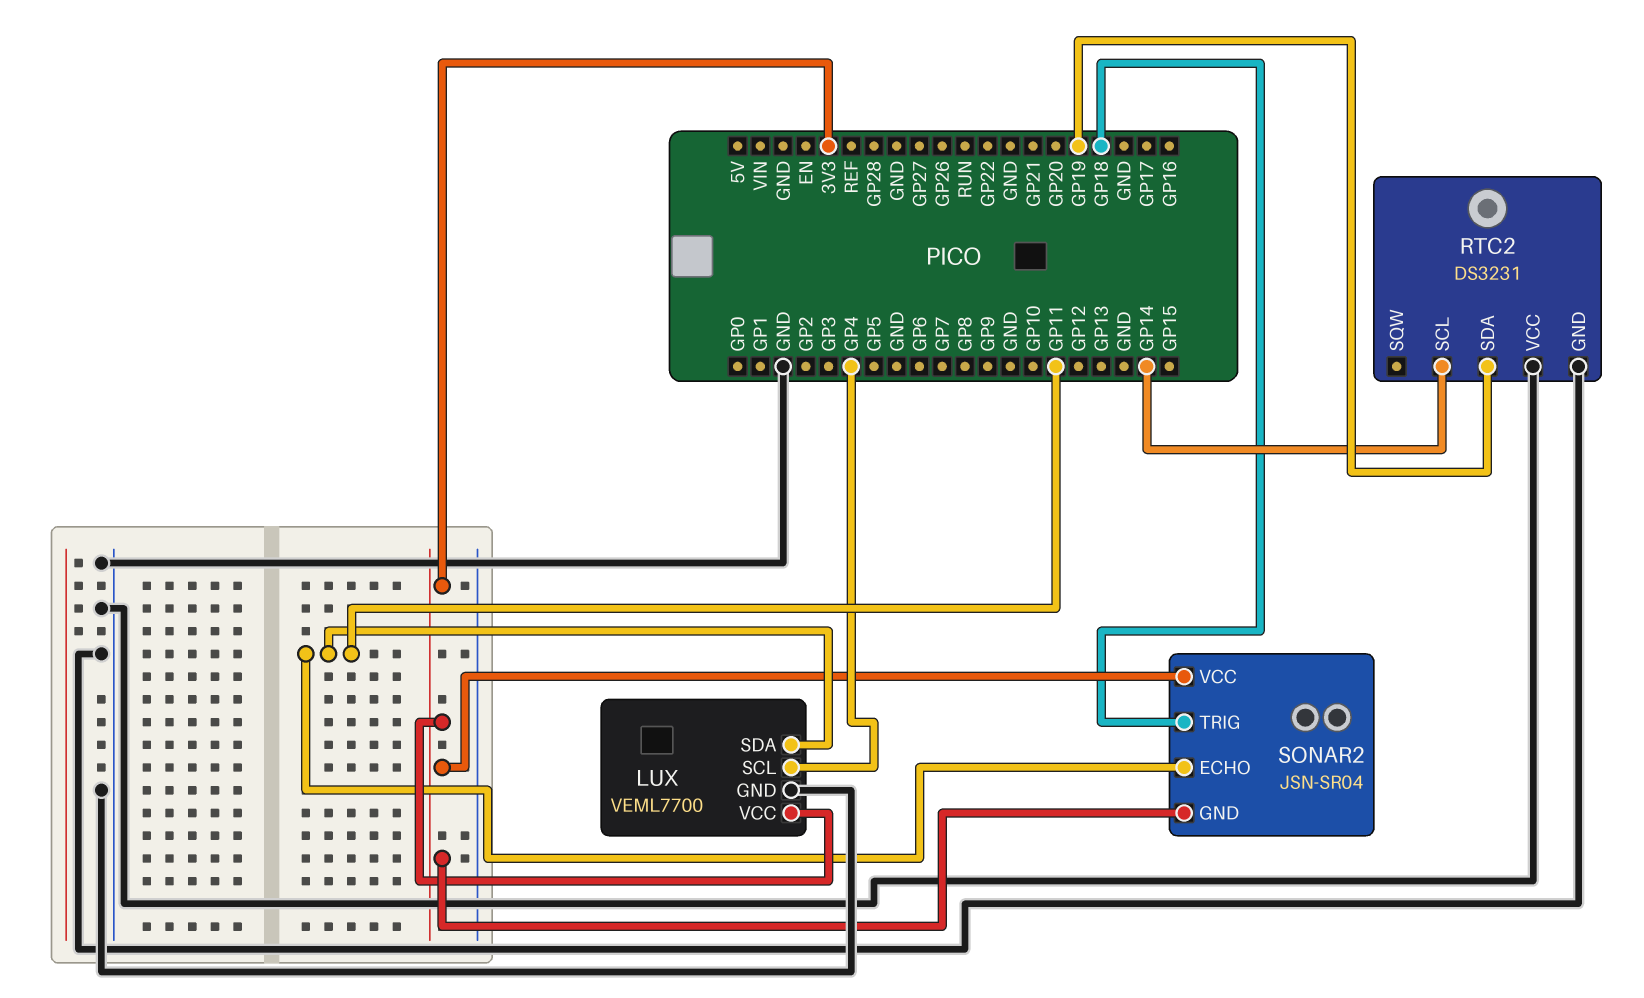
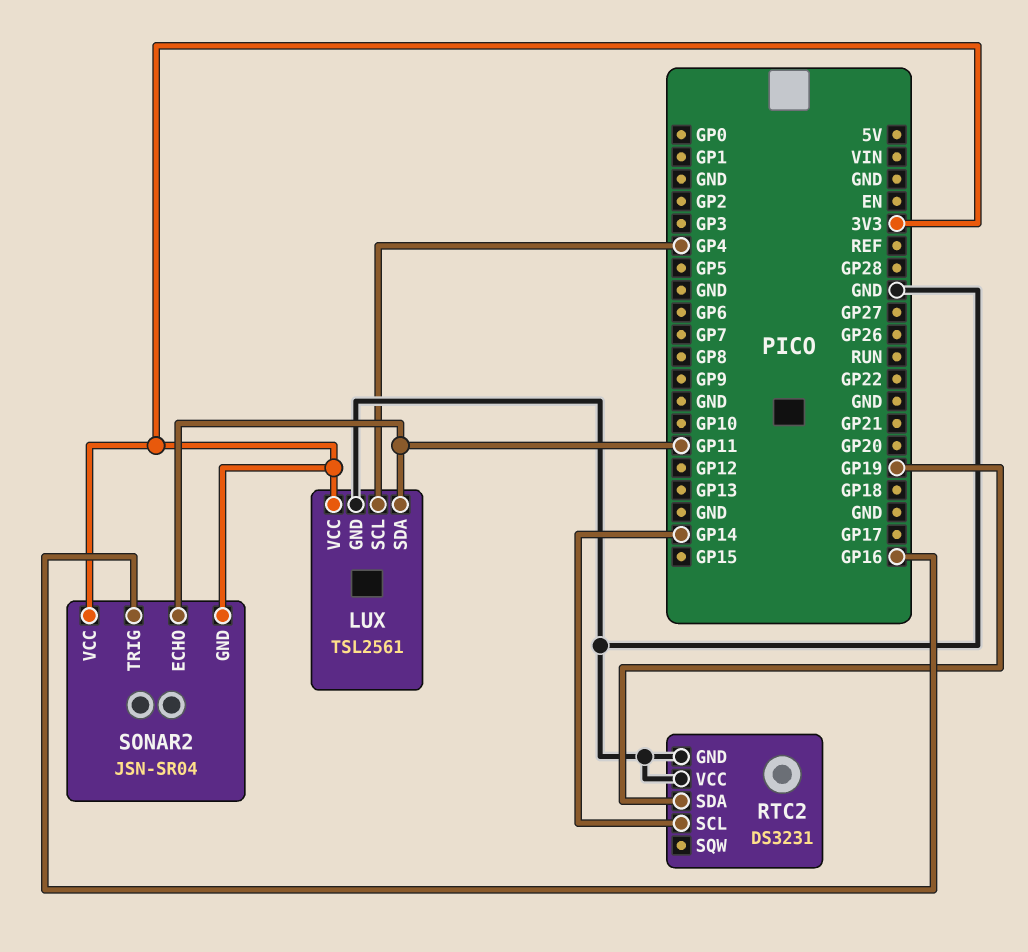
LUX: VEML7700 -> TSL2561
SONAR2 pin TRIG: GP18 -> GP16

